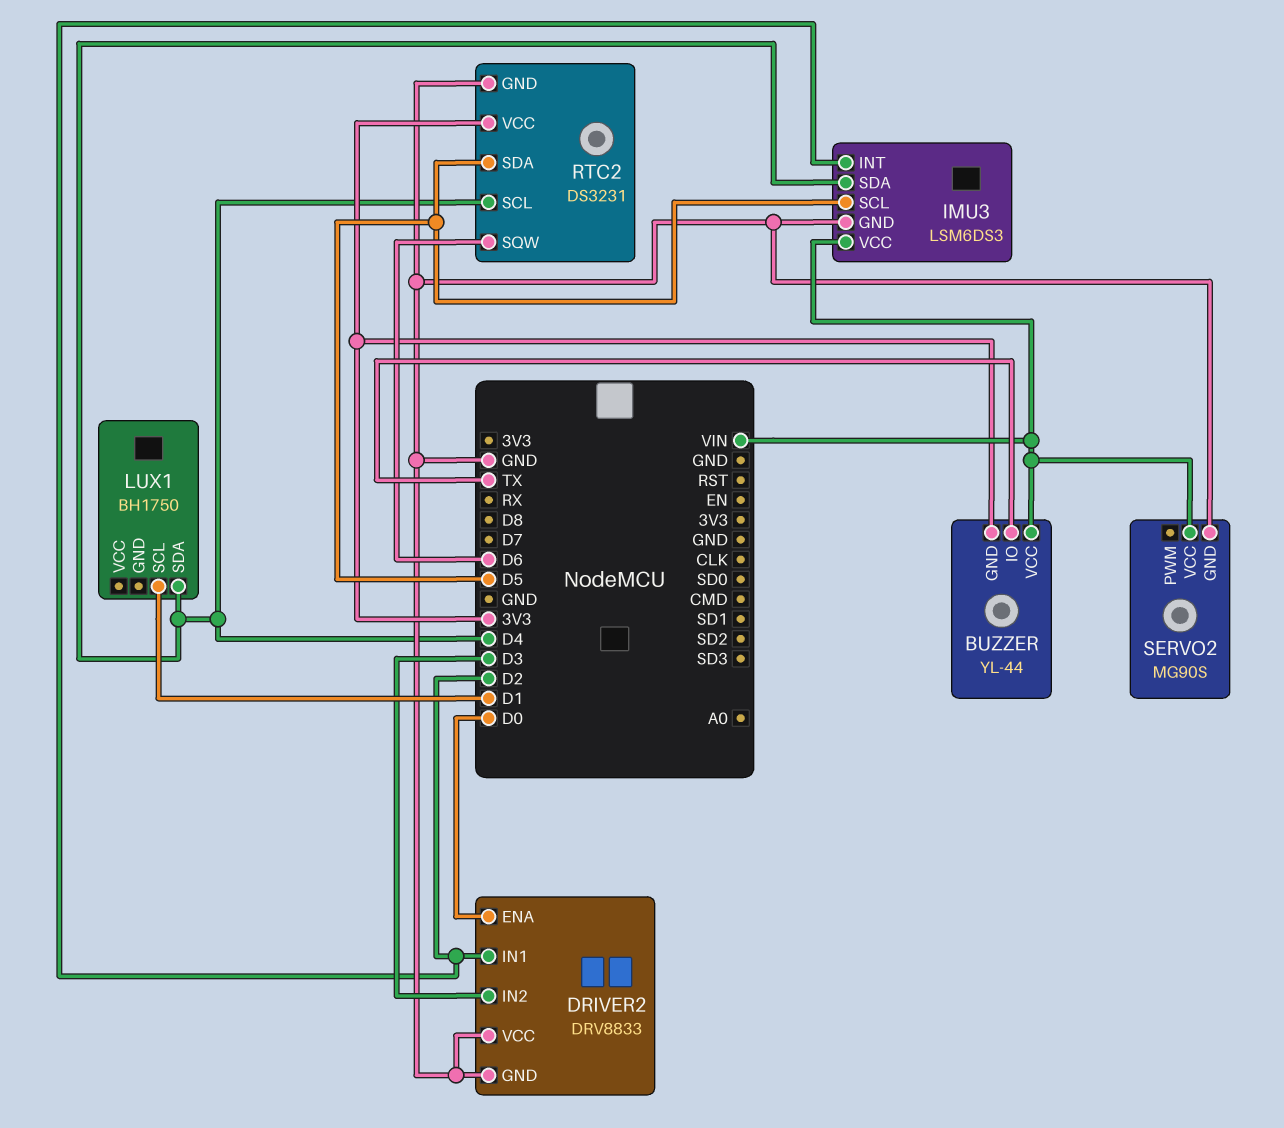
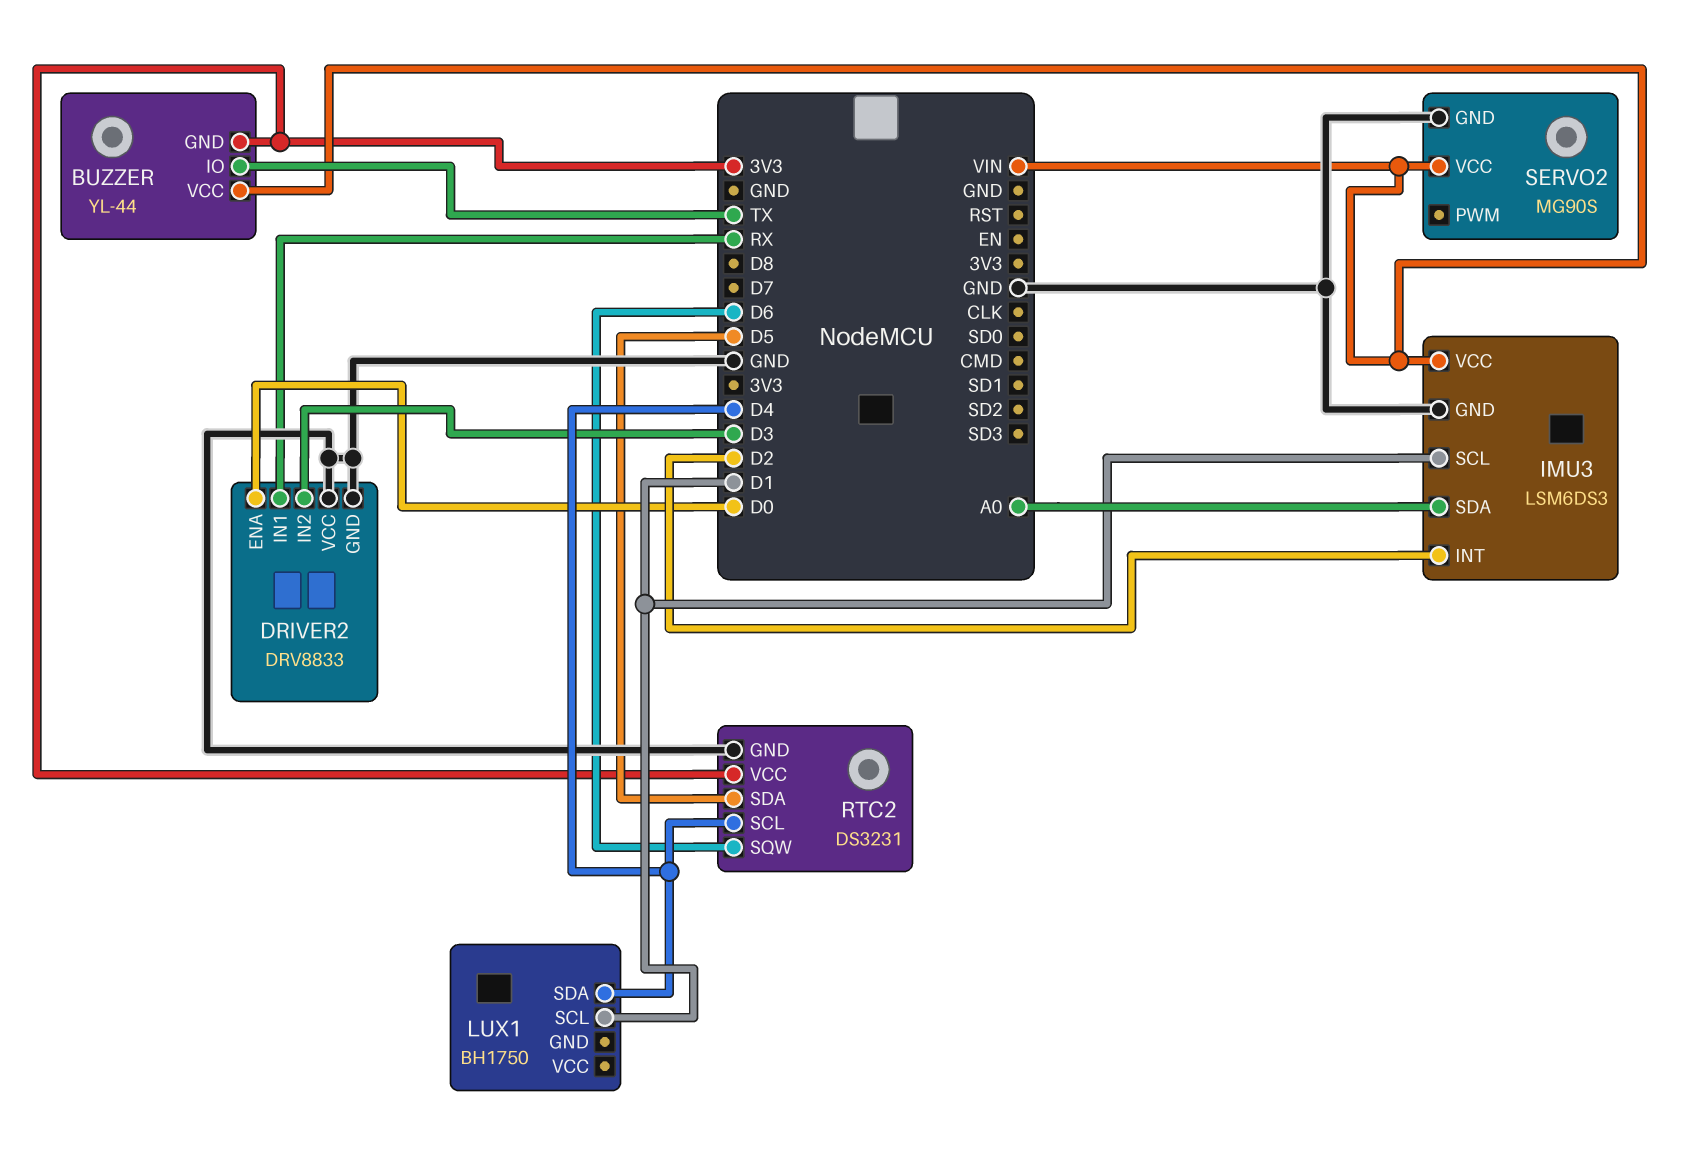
DRIVER2 pin IN1: D2 -> RX
IMU3 pin SCL: D5 -> D1
IMU3 pin SDA: D4 -> A0

